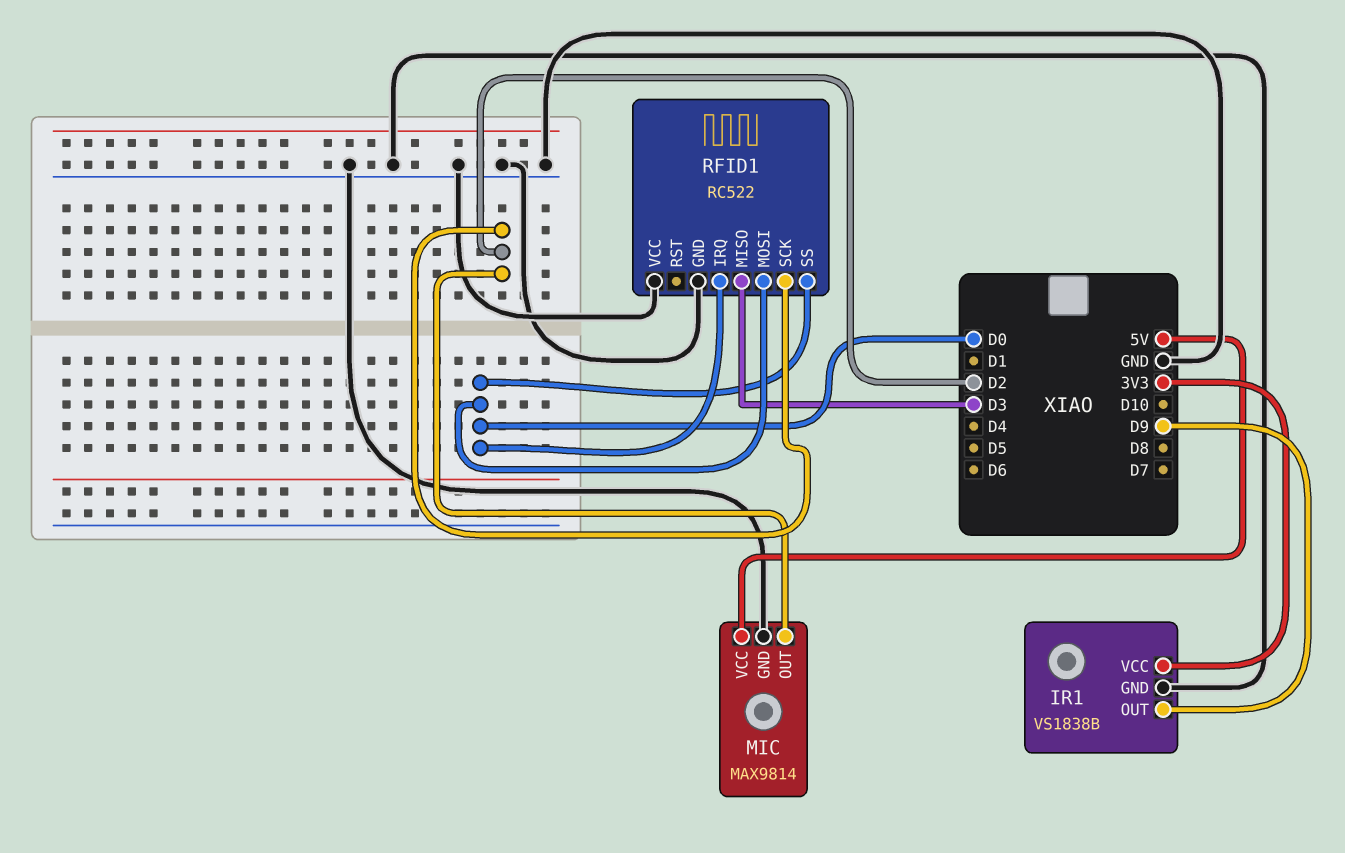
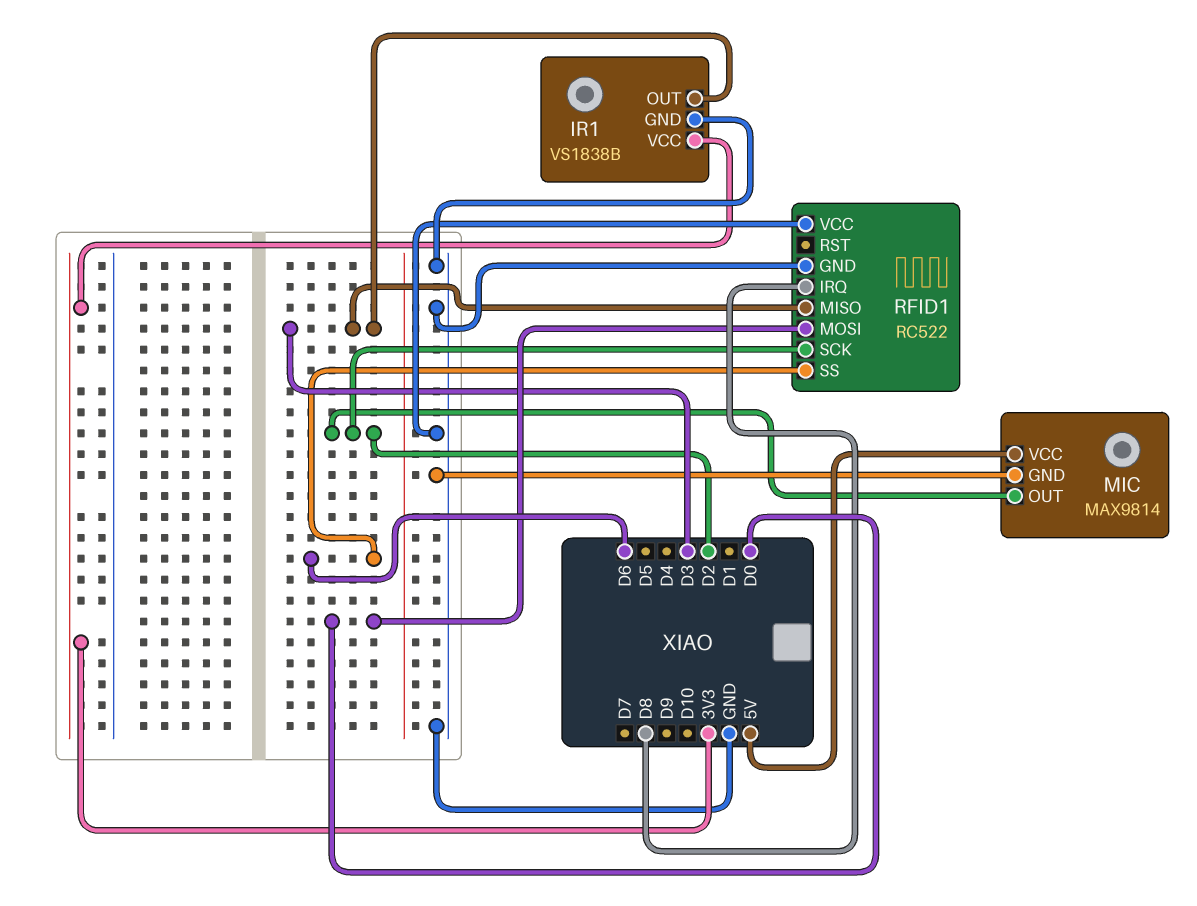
IR1 pin OUT: D9 -> D3
RFID1 pin IRQ: D0 -> D8
RFID1 pin SS: D0 -> D6

